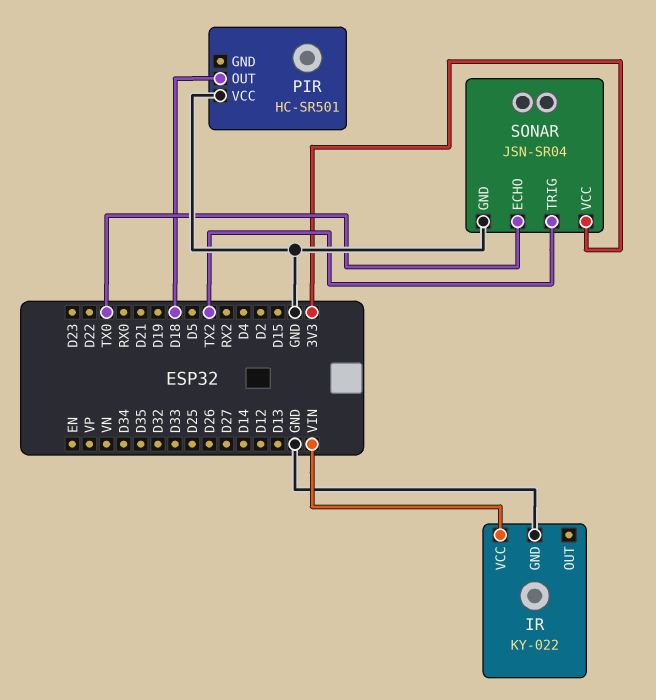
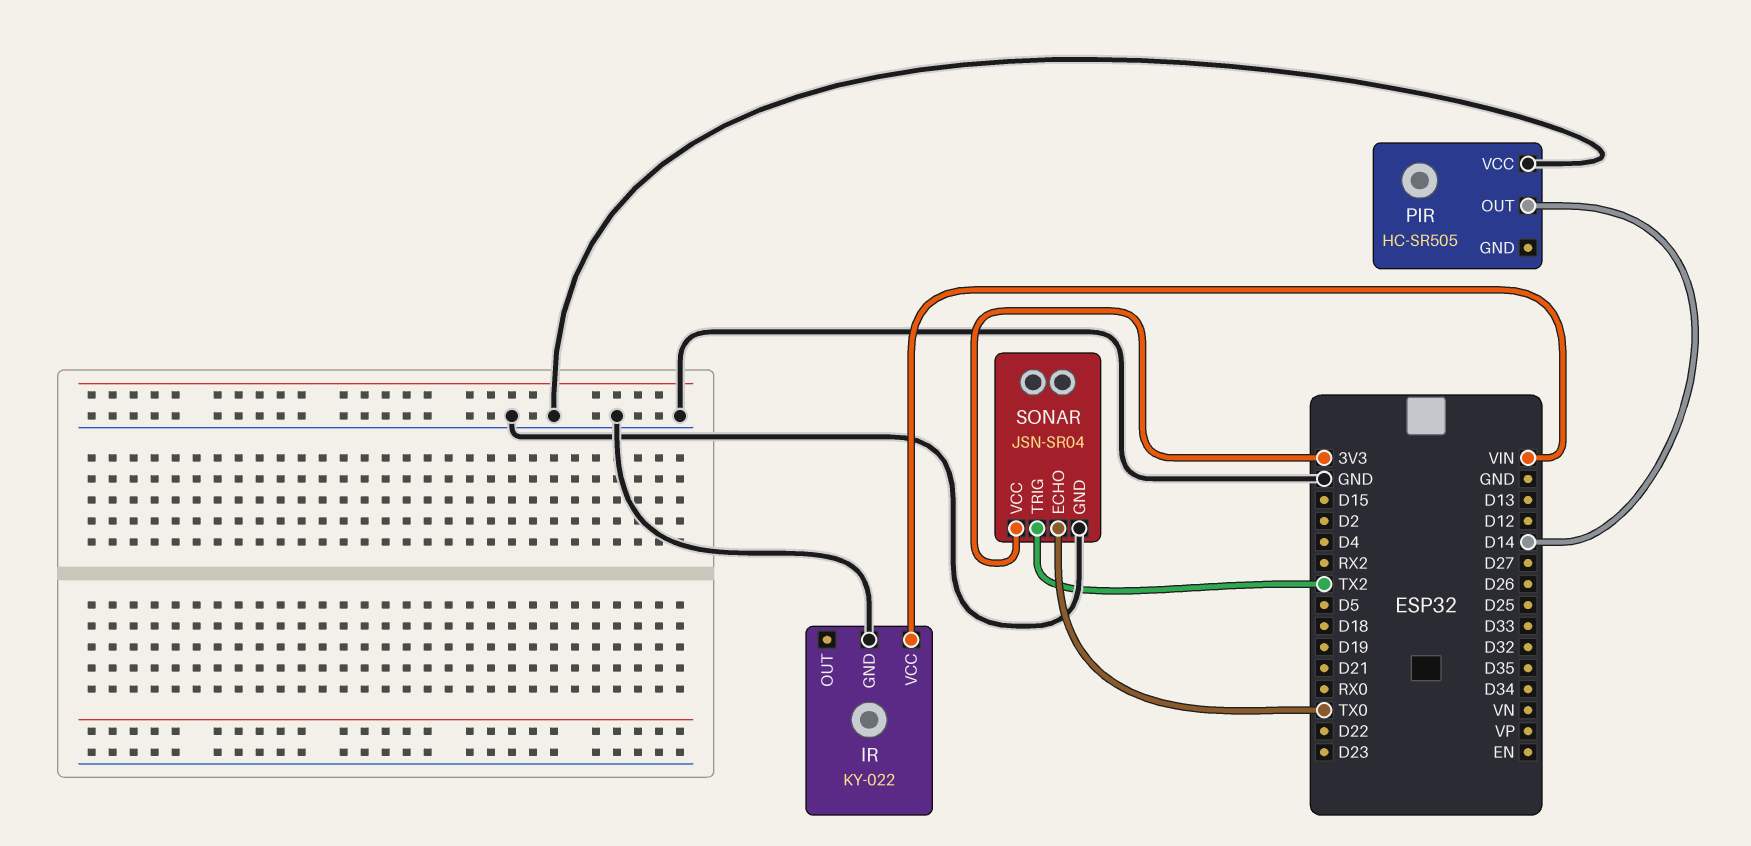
PIR: HC-SR501 -> HC-SR505
PIR pin OUT: D18 -> D14

